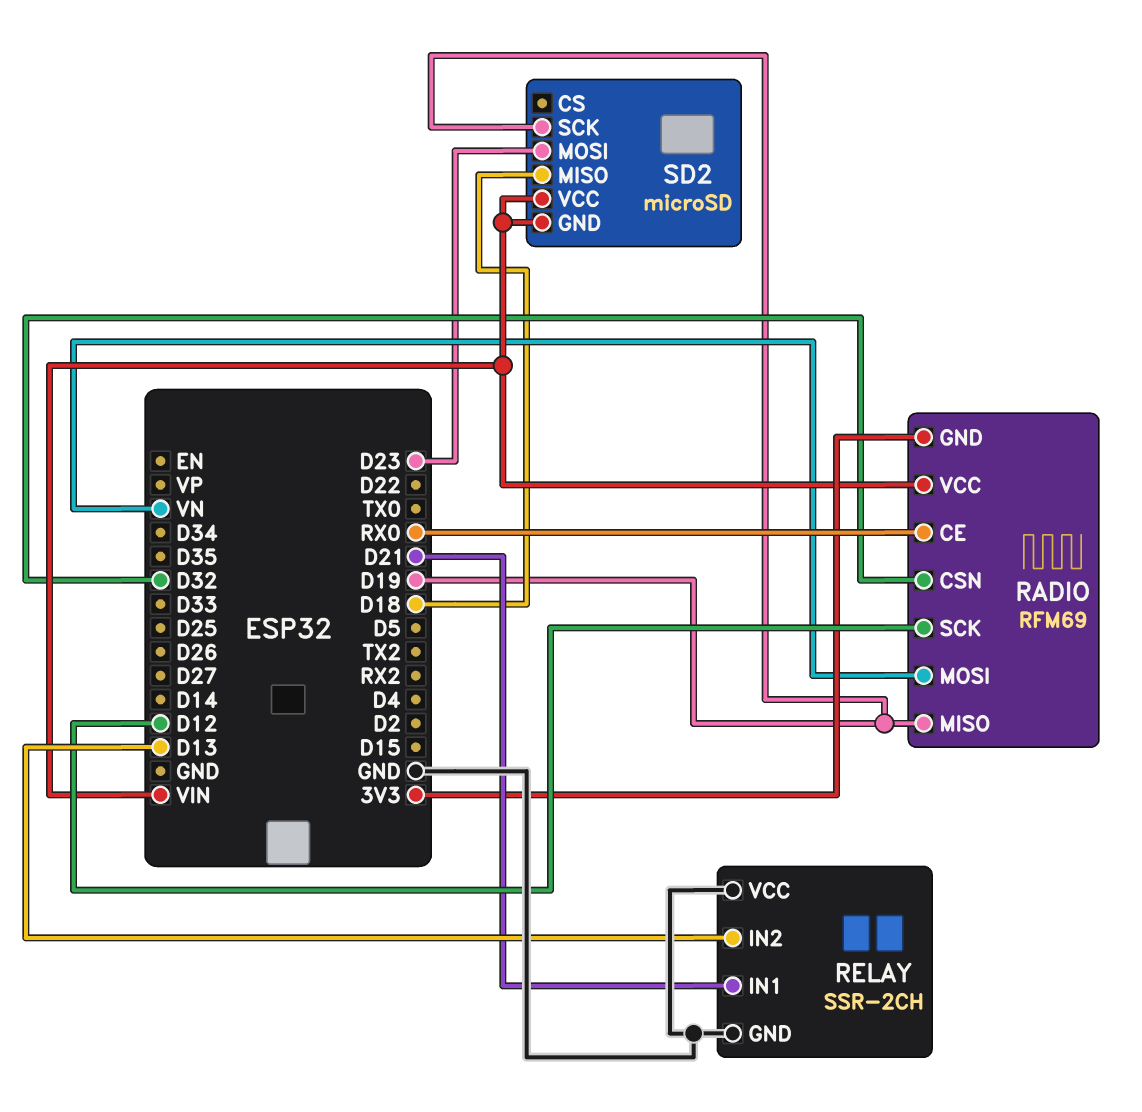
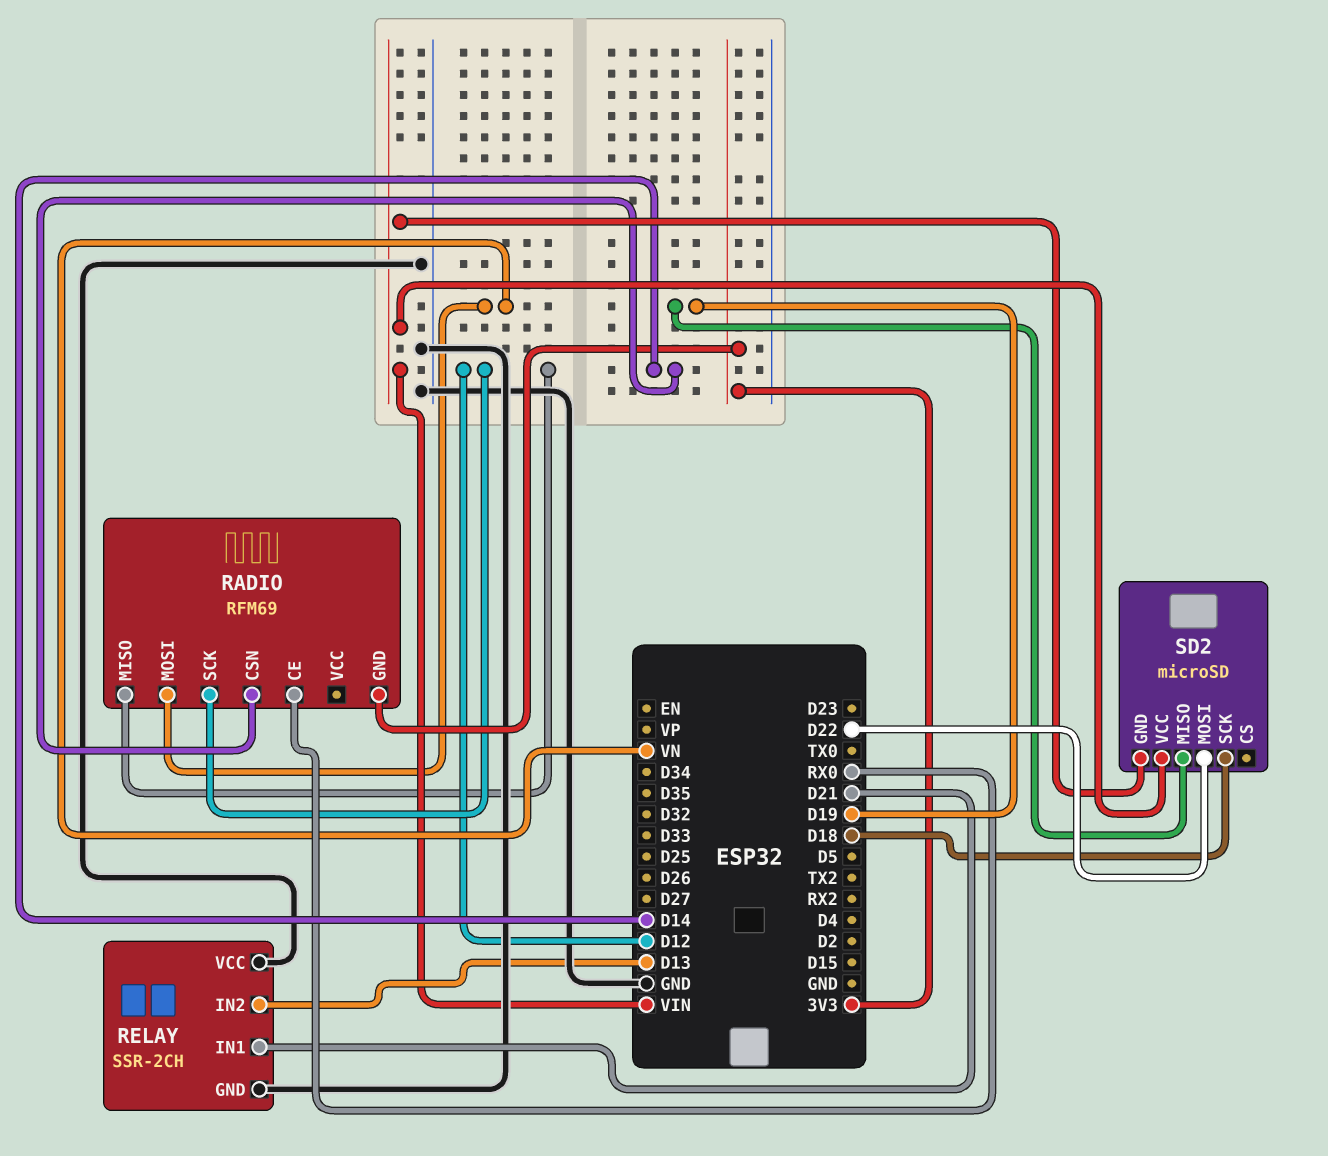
RADIO pin CSN: D32 -> D14
RADIO pin MISO: D19 -> D12
RADIO pin VCC: VIN -> none
SD2 pin MISO: D18 -> D19
SD2 pin MOSI: D23 -> D22
SD2 pin SCK: D19 -> D18

